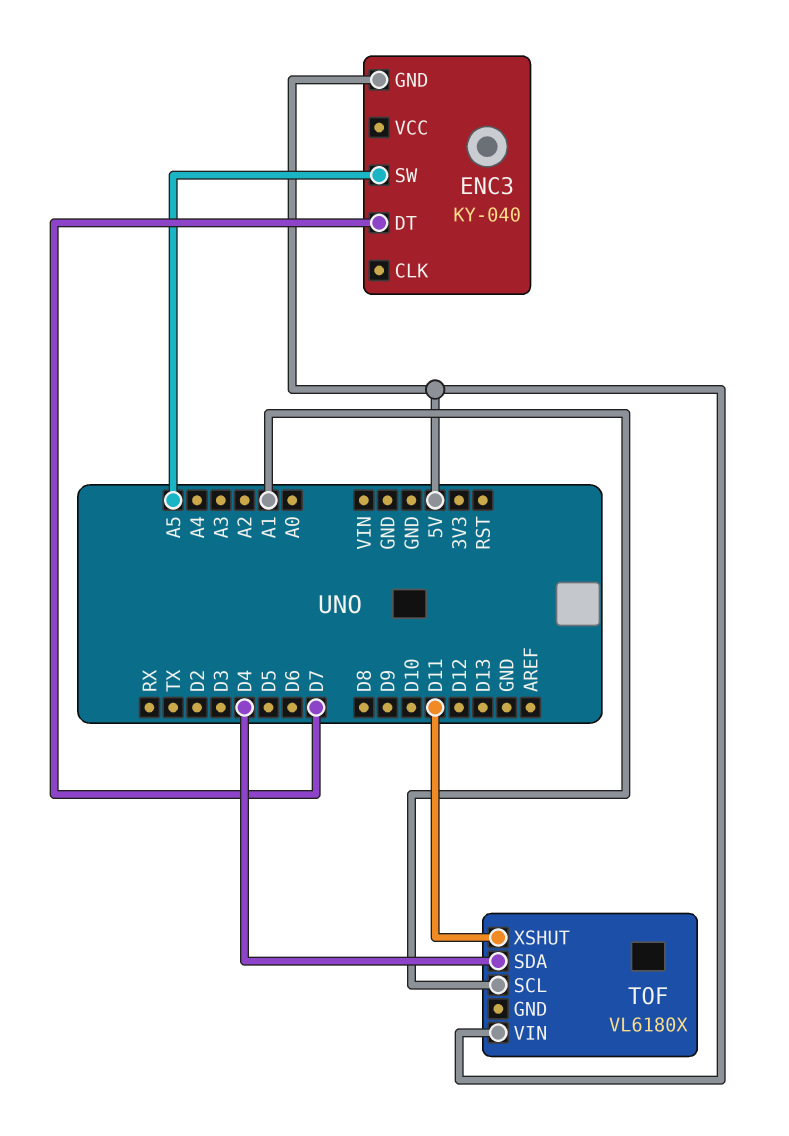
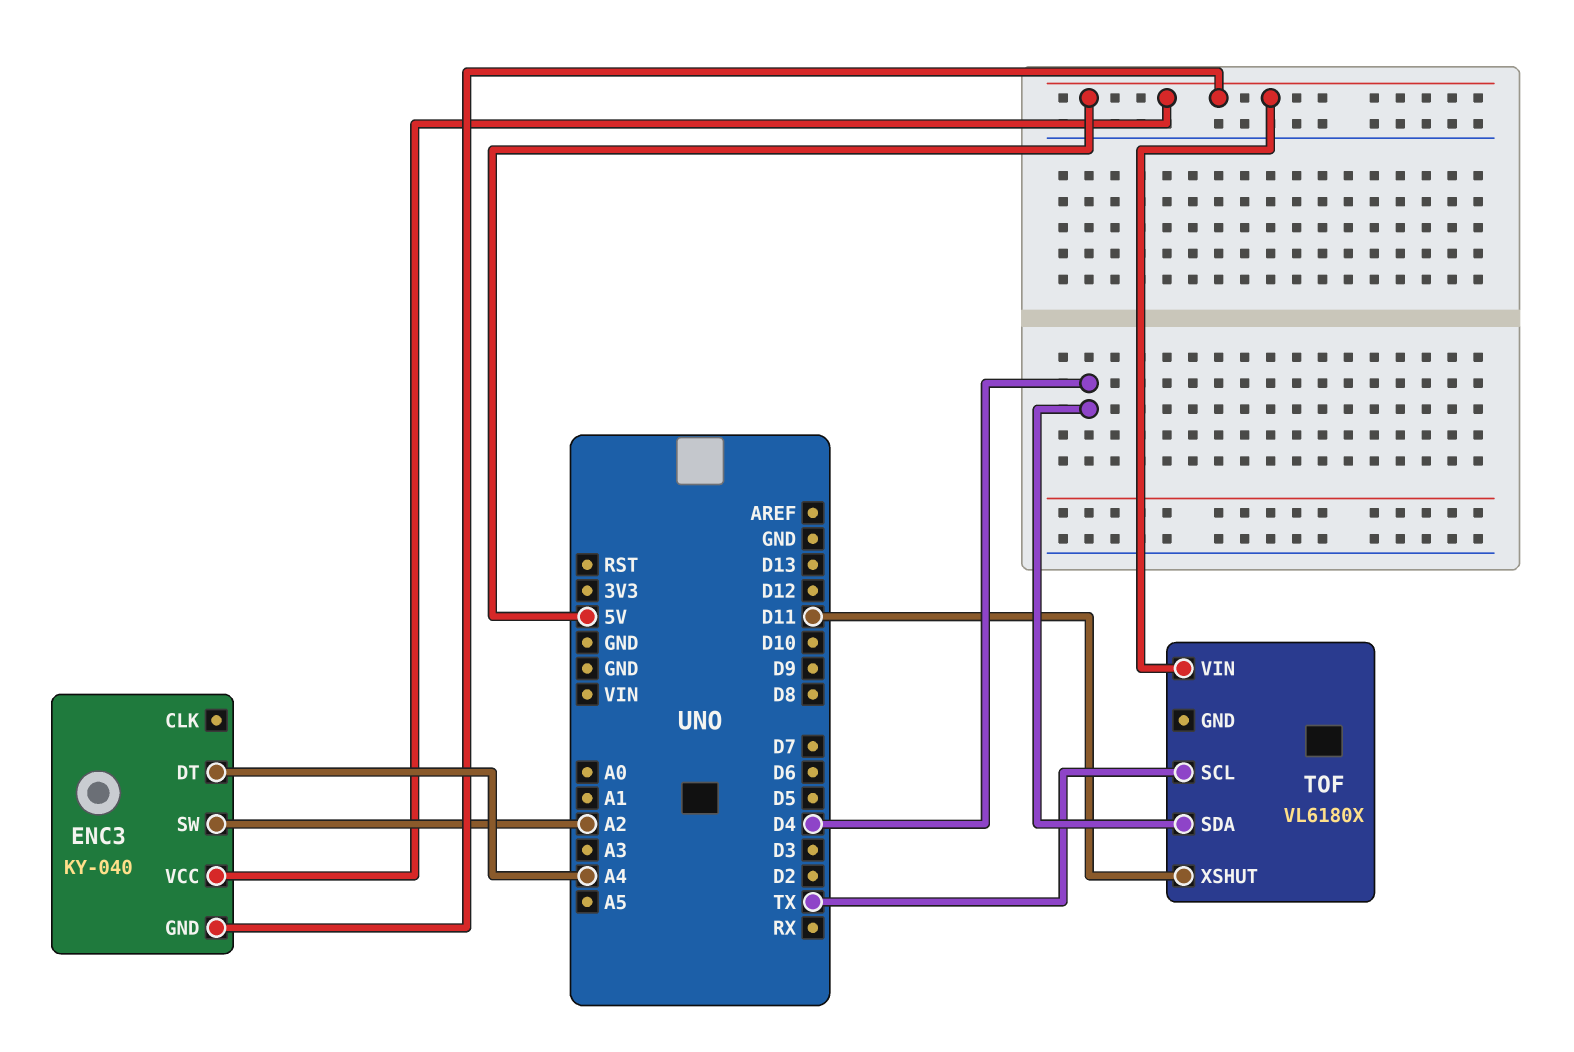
ENC3 pin DT: D7 -> A4
ENC3 pin SW: A5 -> A2
ENC3 pin VCC: none -> 5V
TOF pin SCL: A1 -> TX

